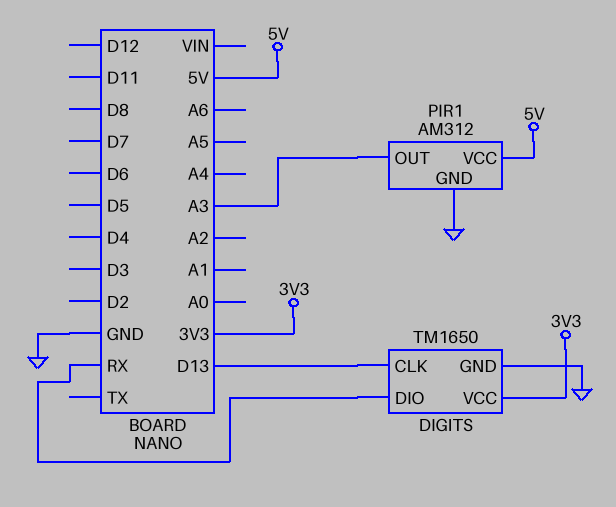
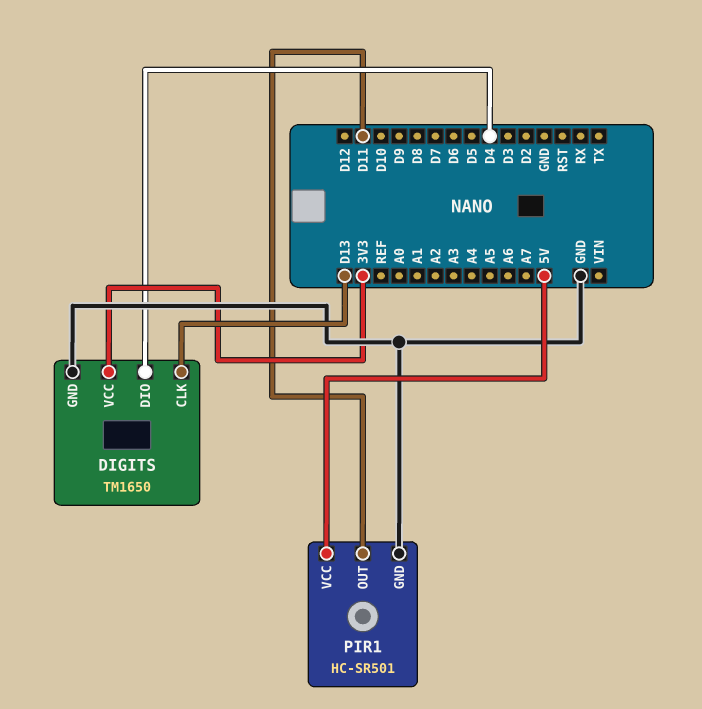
DIGITS pin DIO: RX -> D4
PIR1: AM312 -> HC-SR501
PIR1 pin OUT: A3 -> D11

